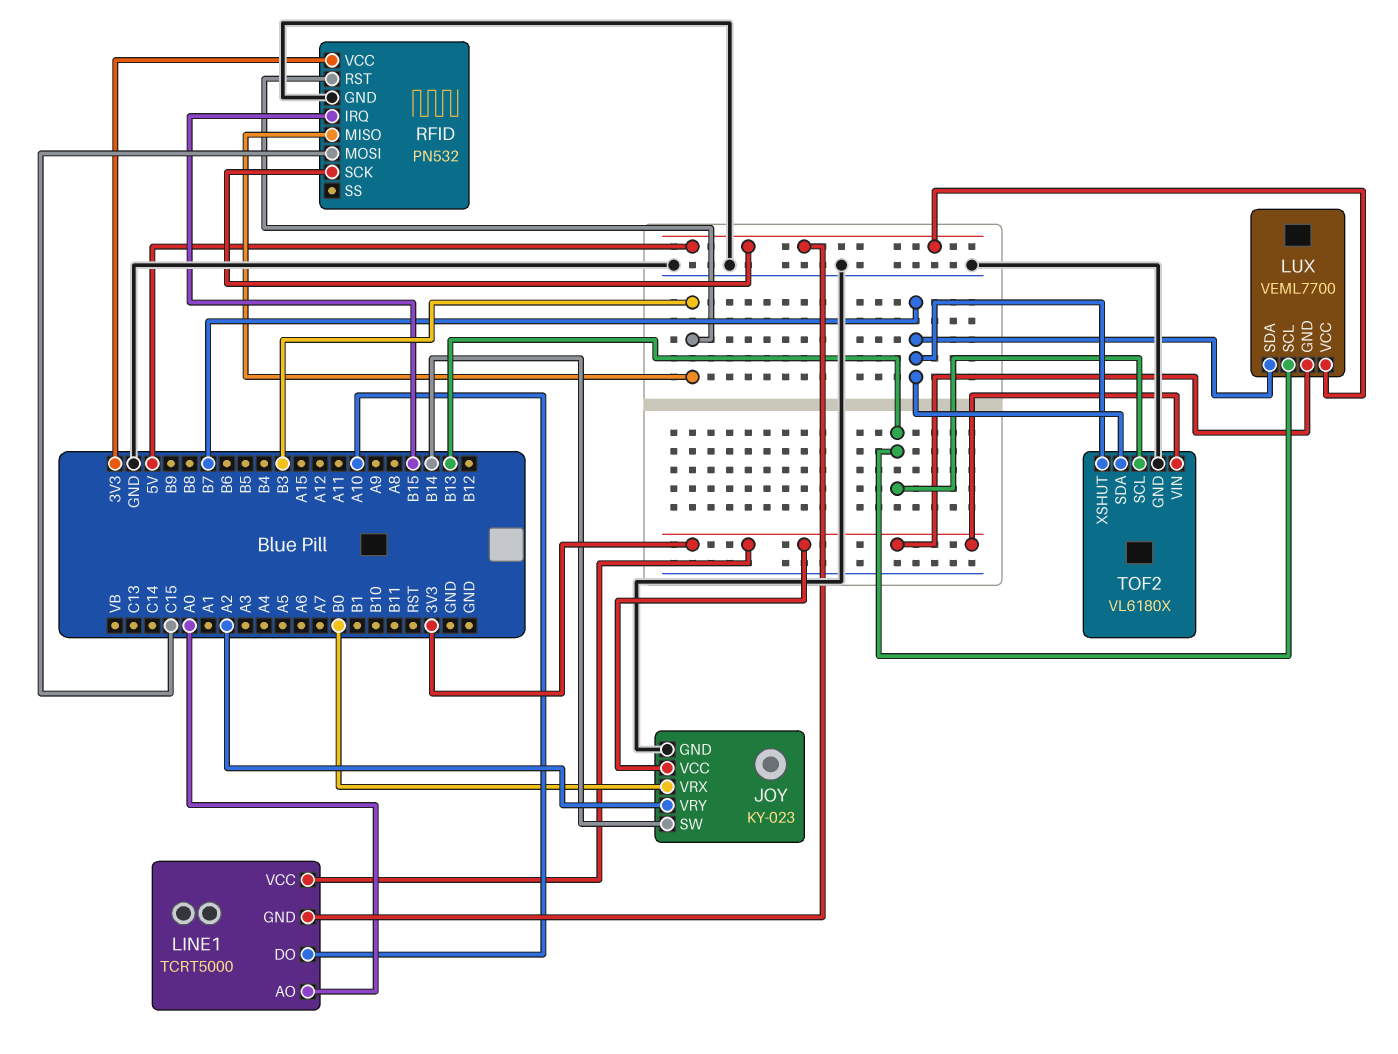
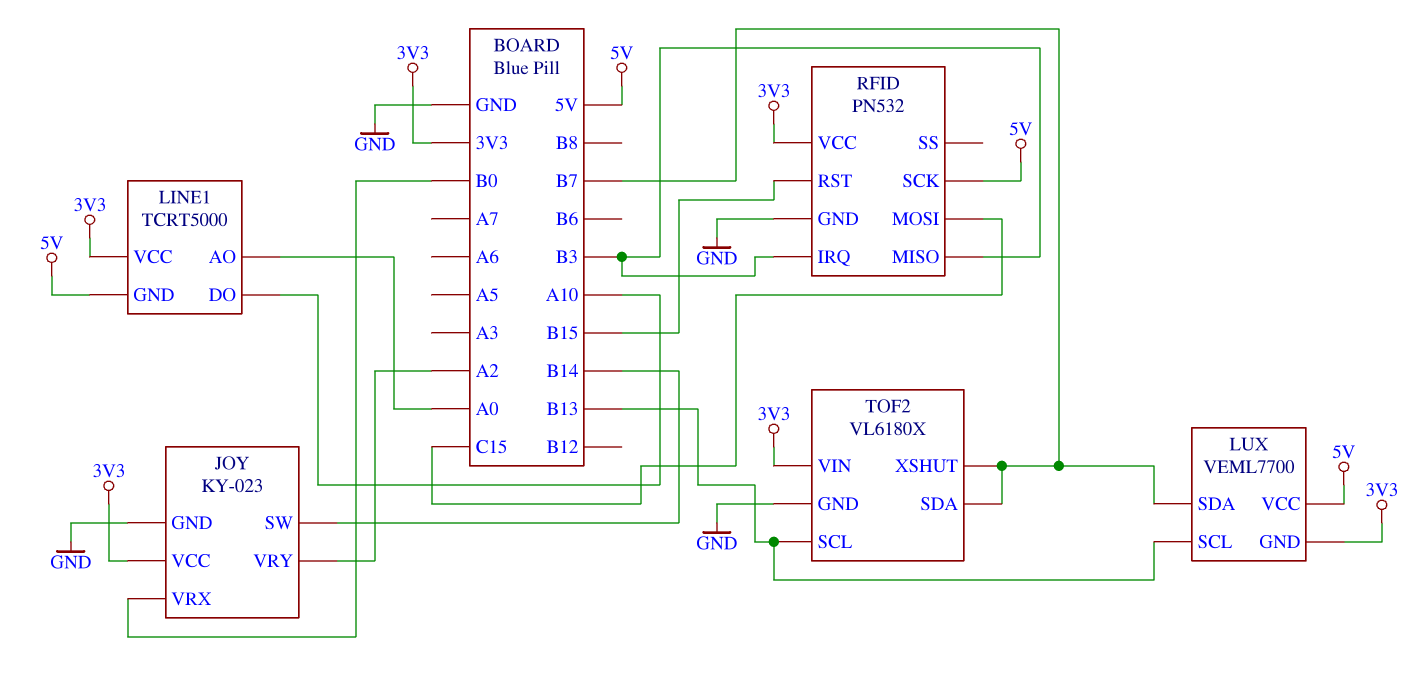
RFID pin IRQ: B15 -> B3
RFID pin RST: B3 -> B15

